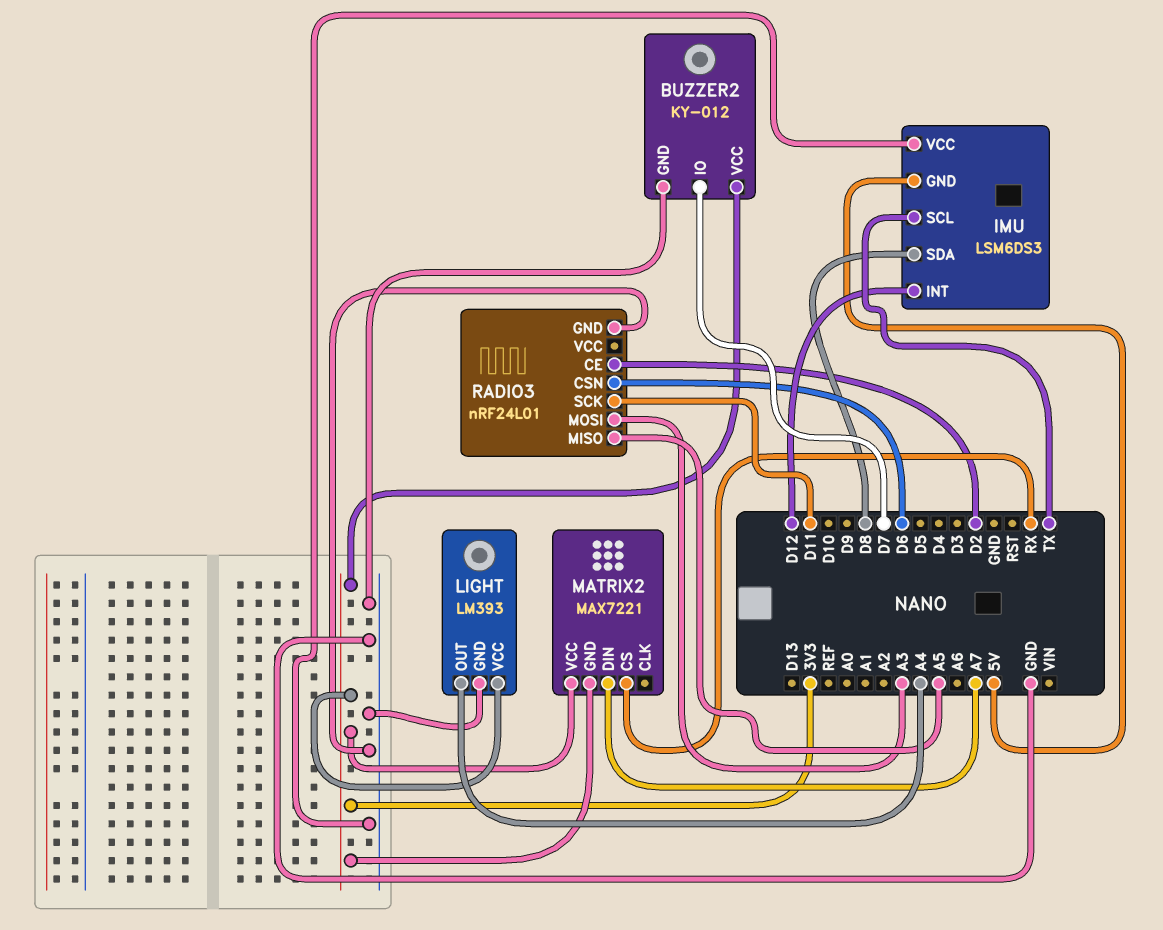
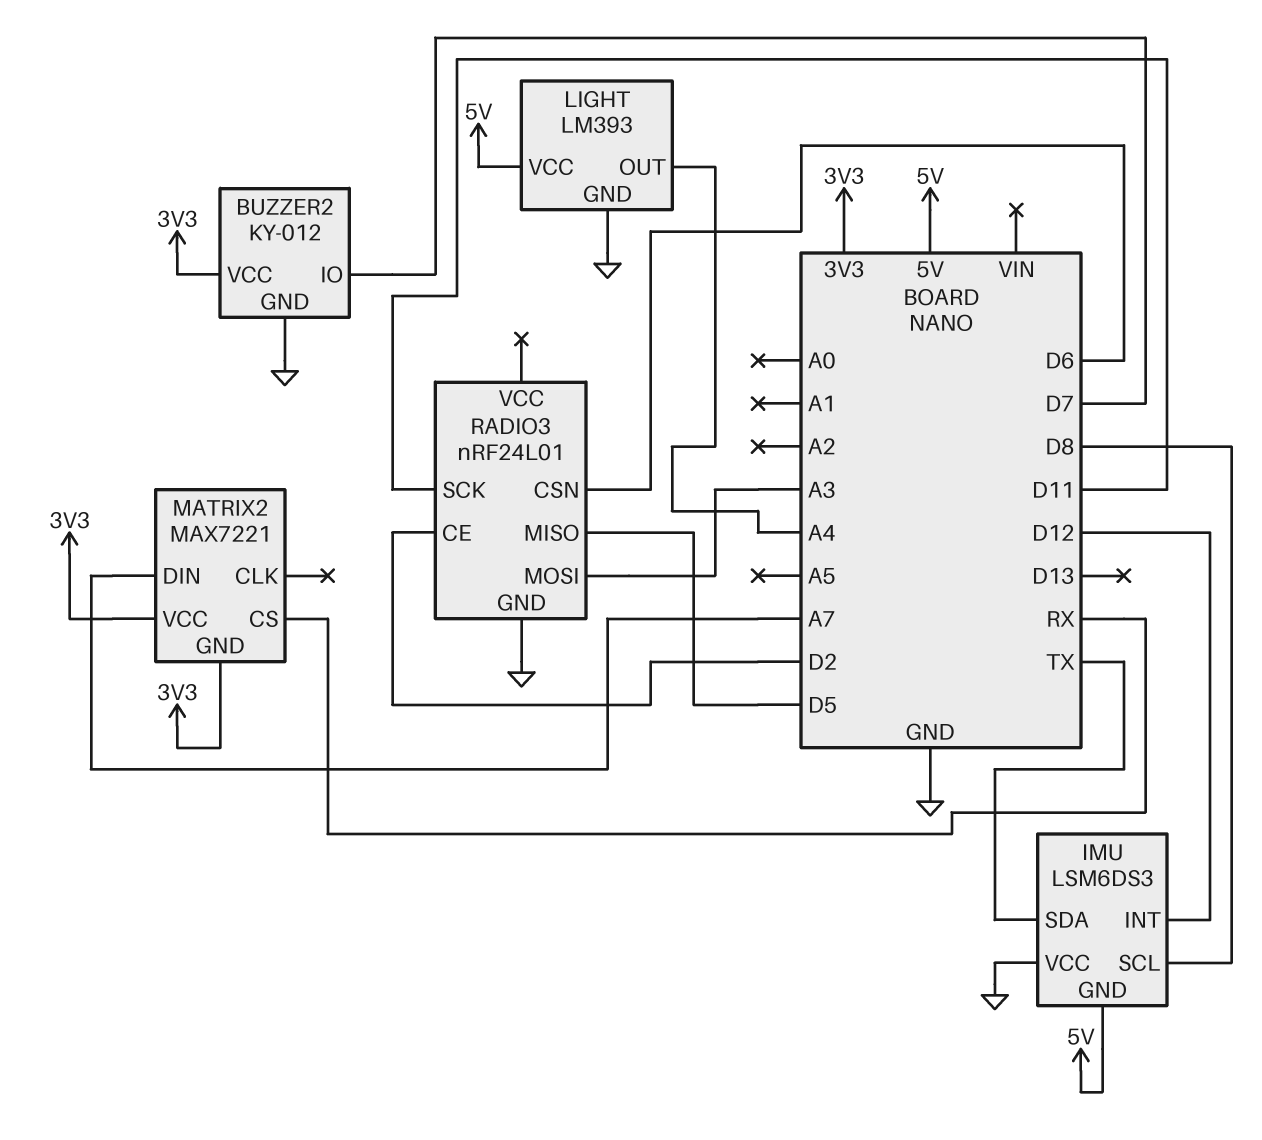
IMU pin SCL: TX -> D8
IMU pin SDA: D8 -> TX
LIGHT pin VCC: 3V3 -> 5V
RADIO3 pin MISO: A5 -> D5

